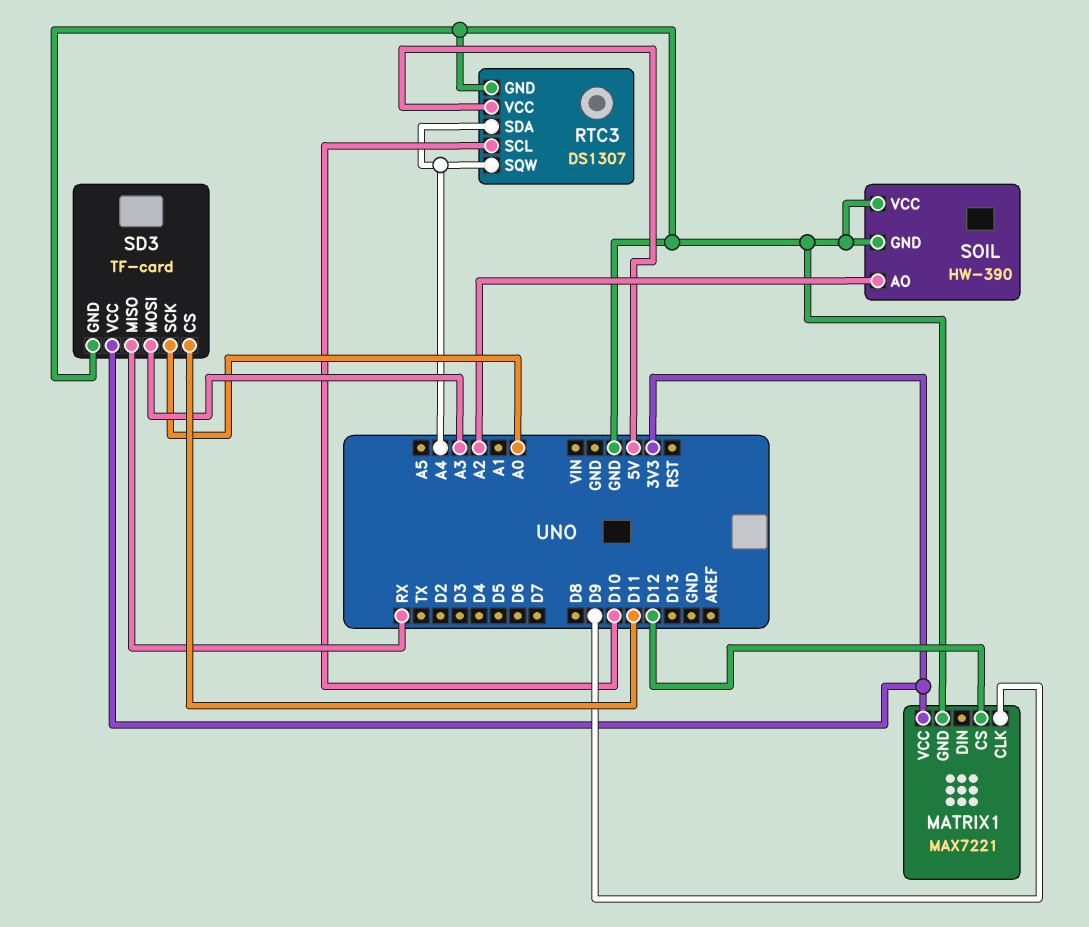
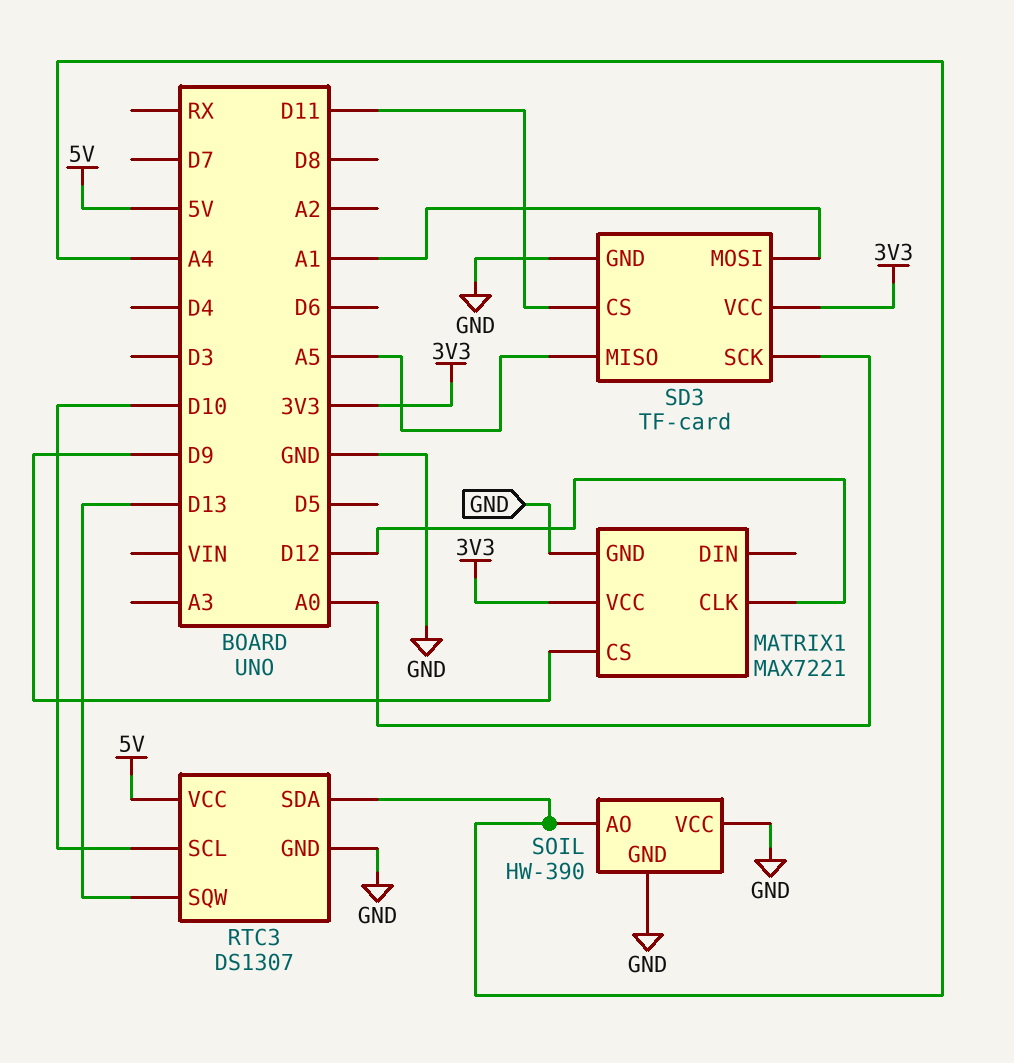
MATRIX1 pin CLK: D9 -> D12
MATRIX1 pin CS: D12 -> D9
RTC3 pin SQW: A4 -> D13
SD3 pin MISO: RX -> A5
SD3 pin MOSI: A3 -> A1
SOIL pin AO: A2 -> A4

